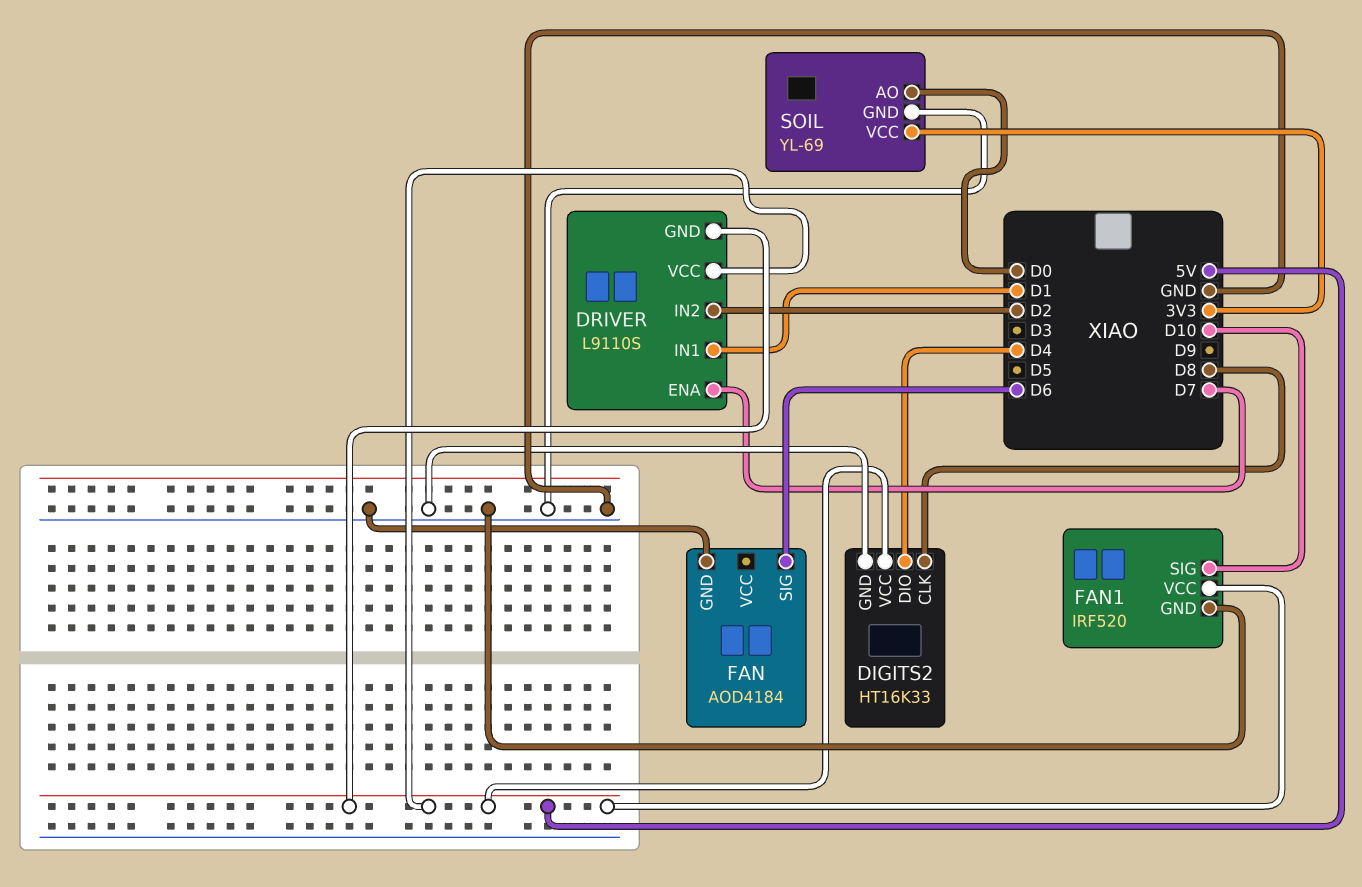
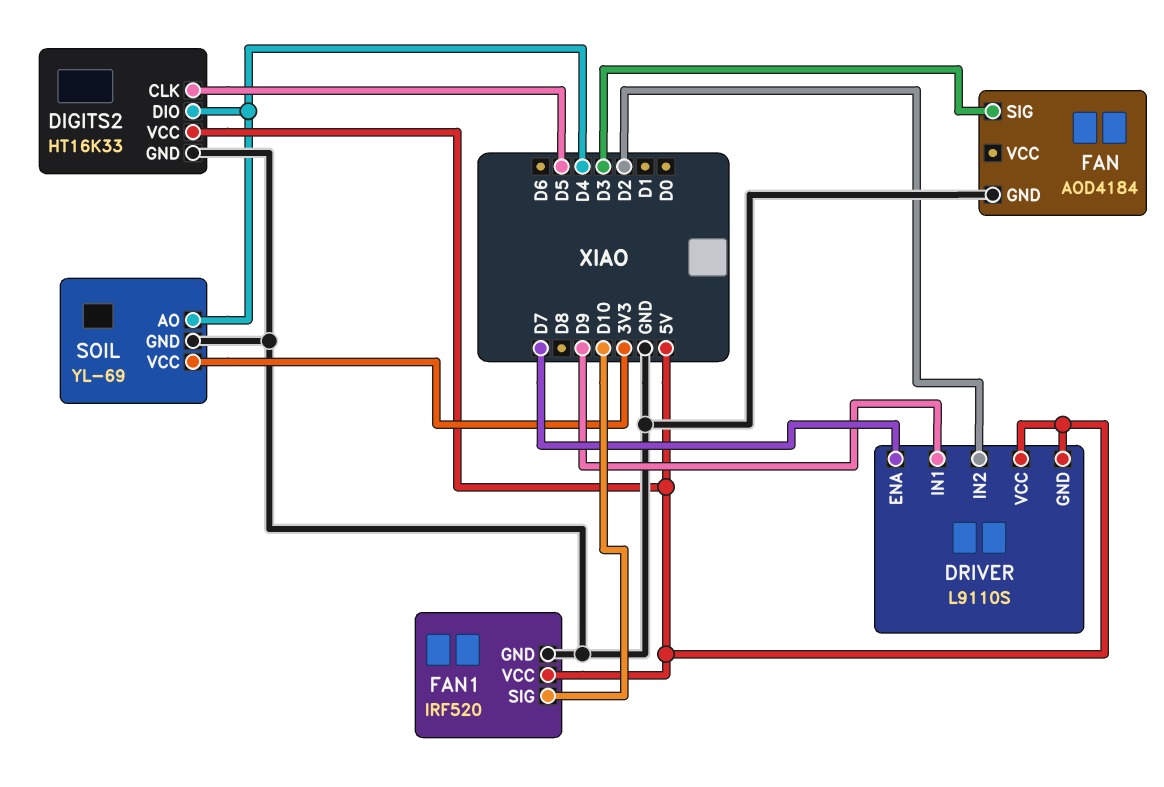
DIGITS2 pin CLK: D8 -> D5
DRIVER pin IN1: D1 -> D9
FAN pin SIG: D6 -> D3
SOIL pin AO: D0 -> D4

